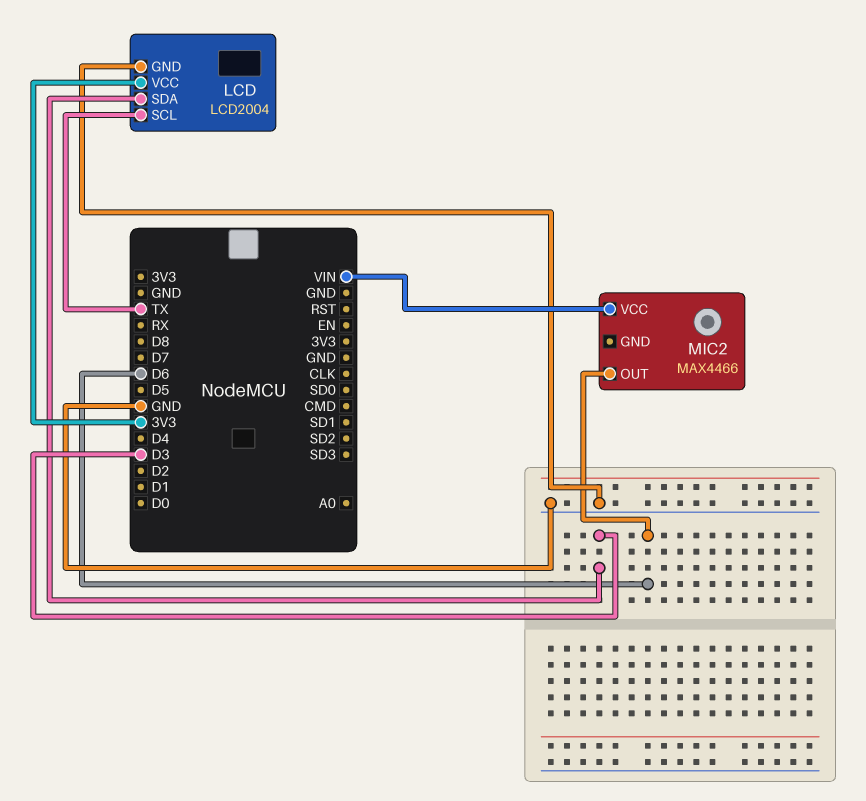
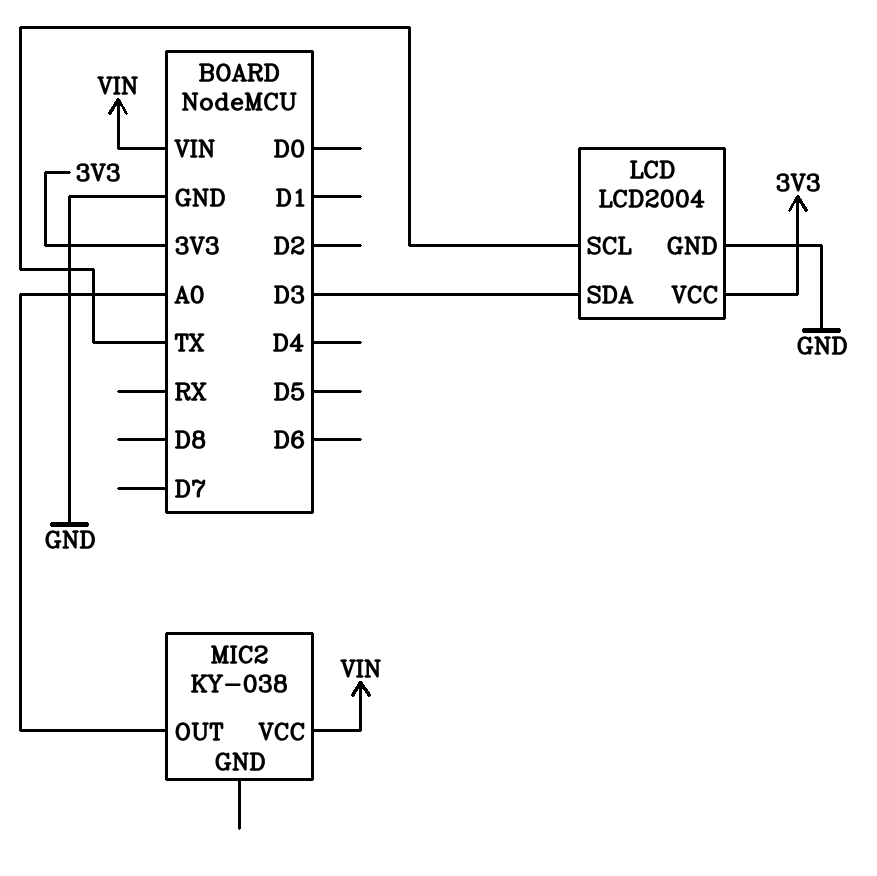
MIC2: MAX4466 -> KY-038
MIC2 pin OUT: D6 -> A0

